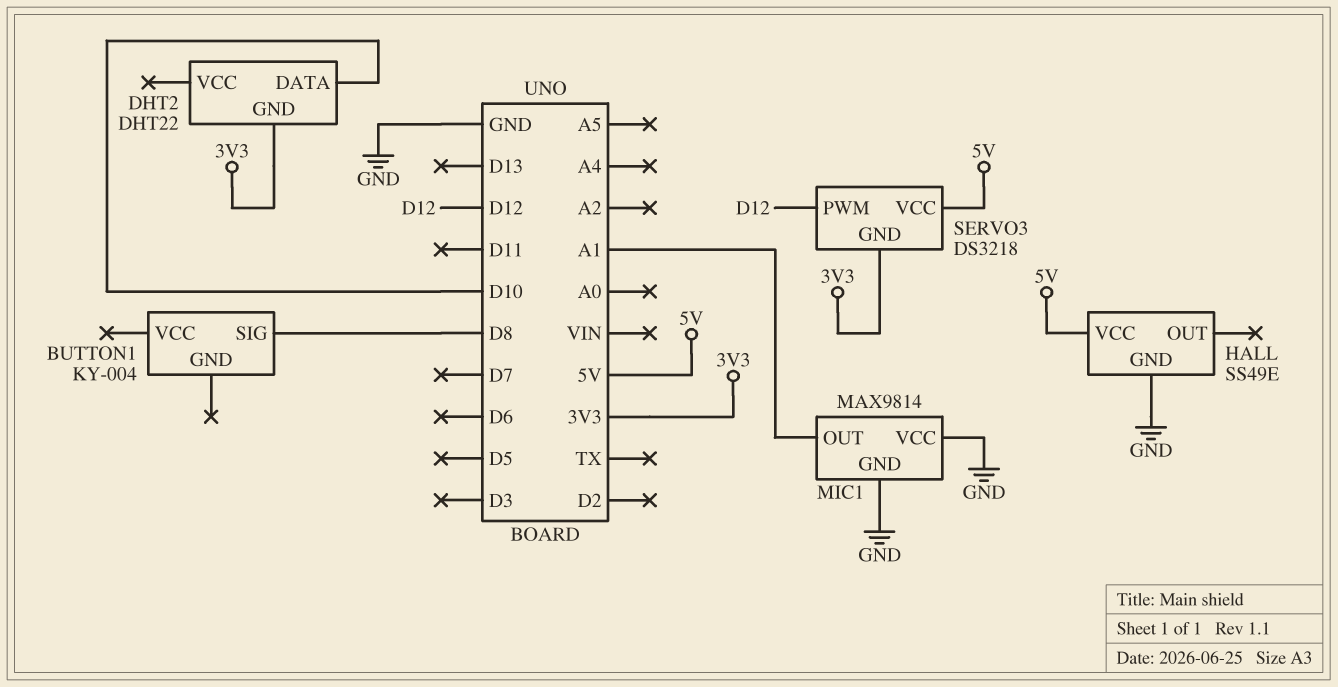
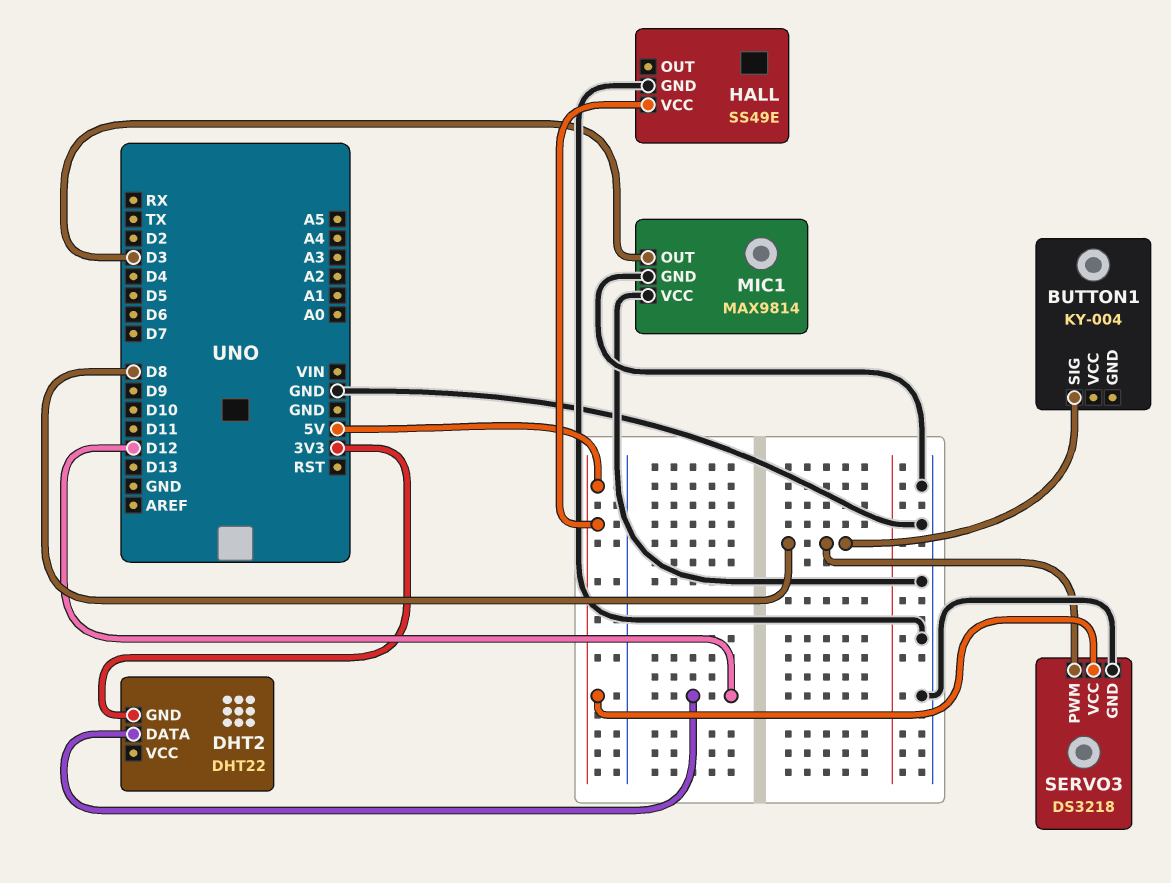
DHT2 pin DATA: D10 -> D12
MIC1 pin OUT: A1 -> D3
SERVO3 pin GND: 3V3 -> GND
SERVO3 pin PWM: D12 -> D8

